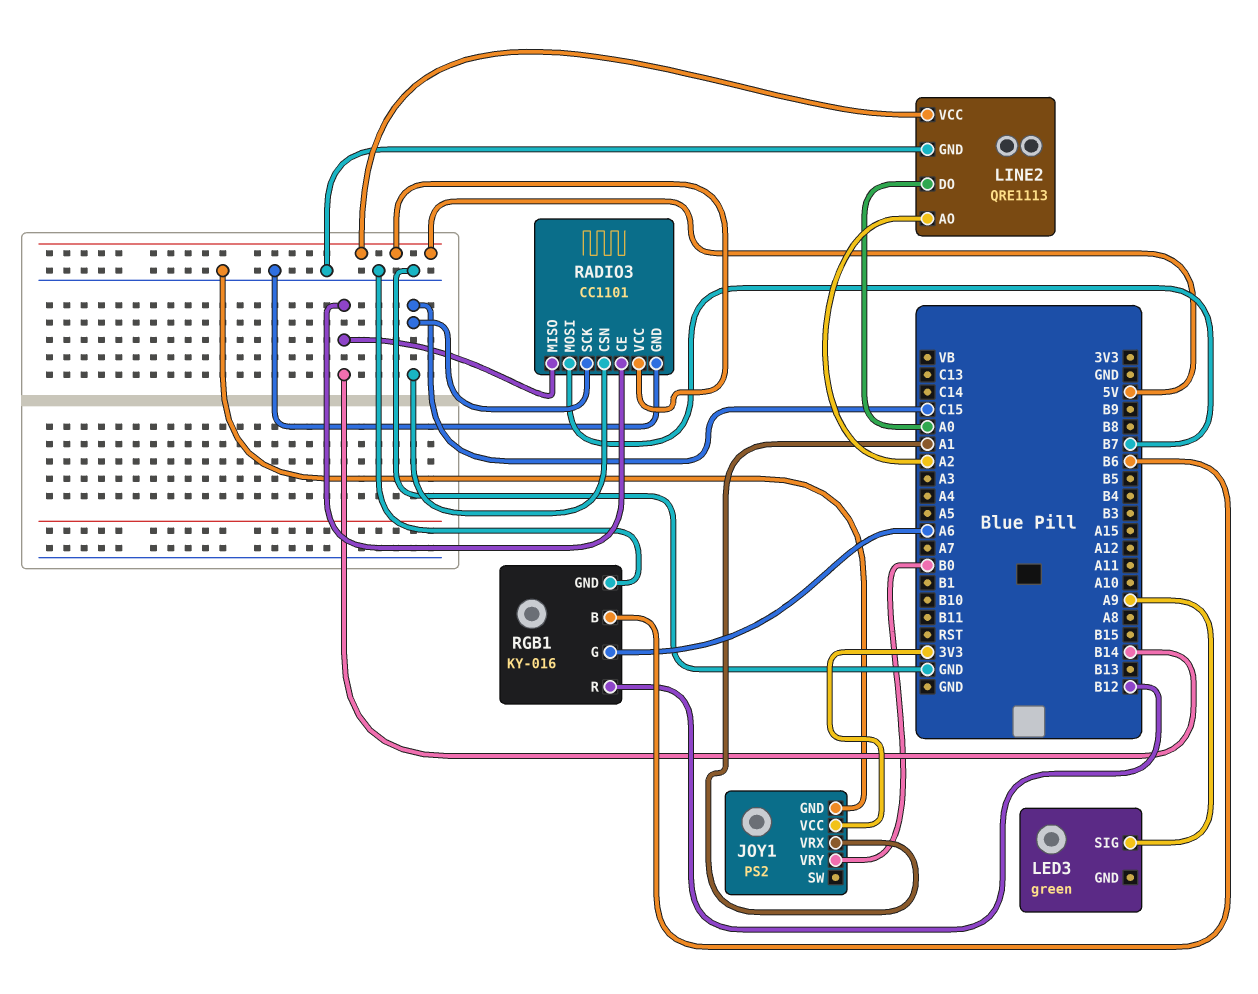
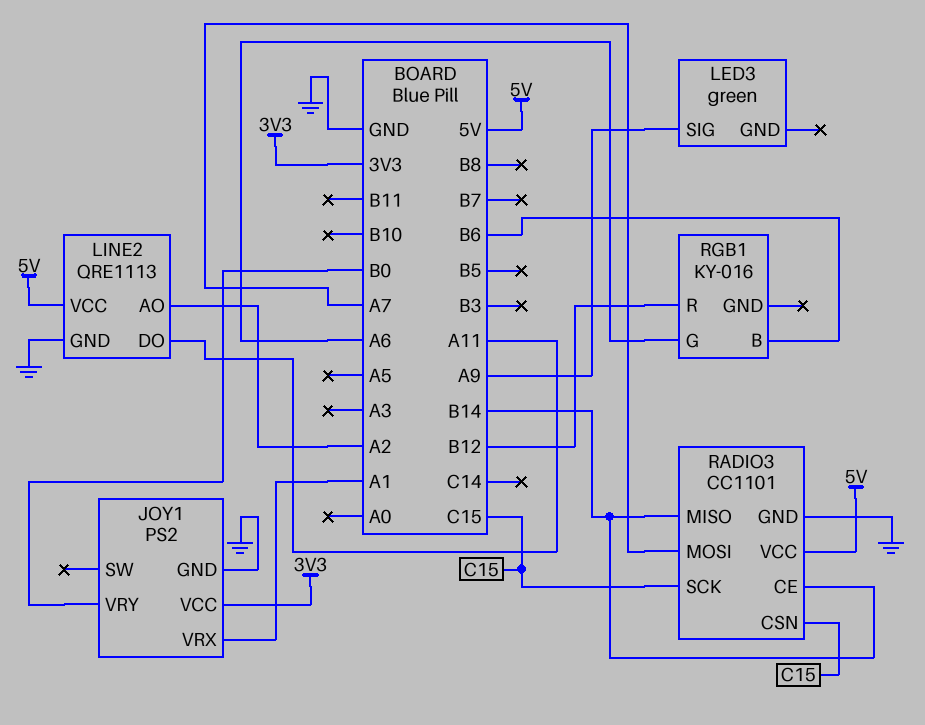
LINE2 pin DO: A0 -> A11
RADIO3 pin MOSI: B7 -> A7
RGB1 pin GND: GND -> none

